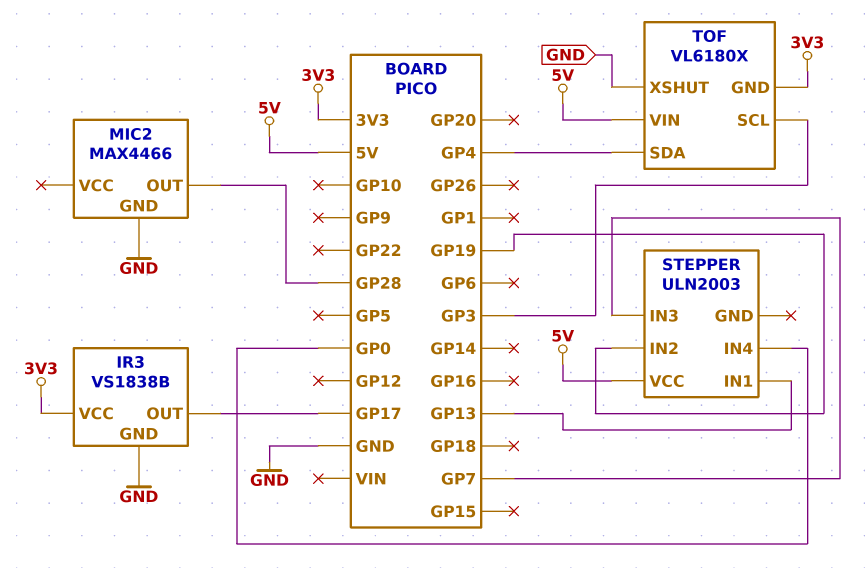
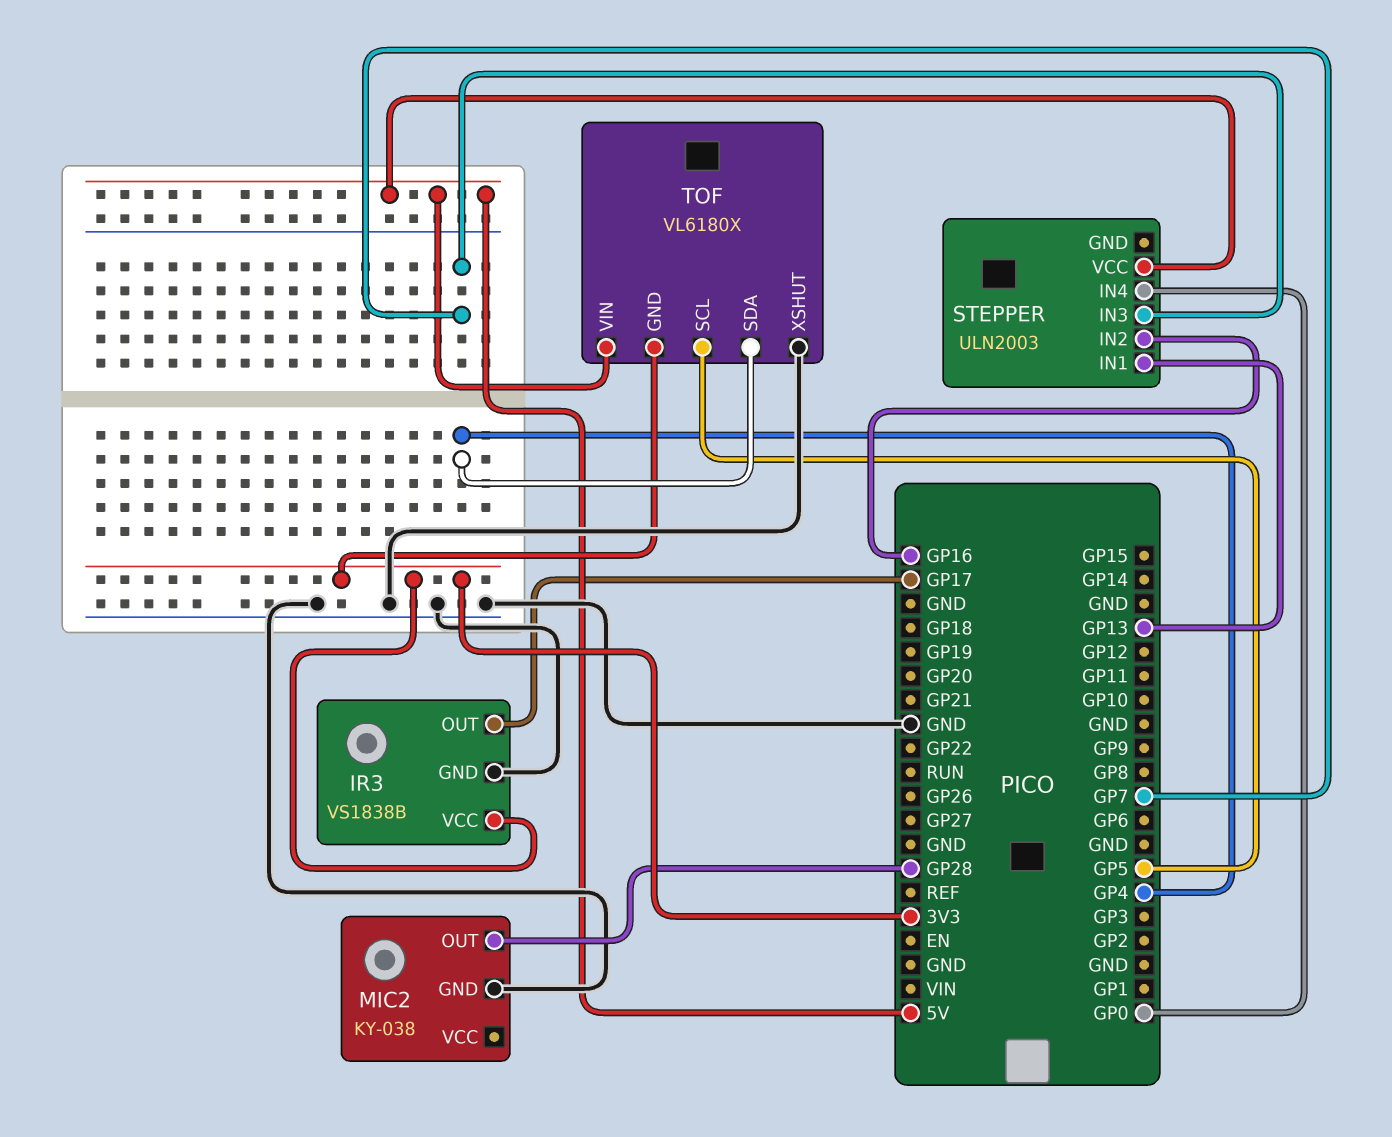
MIC2: MAX4466 -> KY-038
STEPPER pin IN2: GP19 -> GP16
TOF pin SCL: GP3 -> GP5

